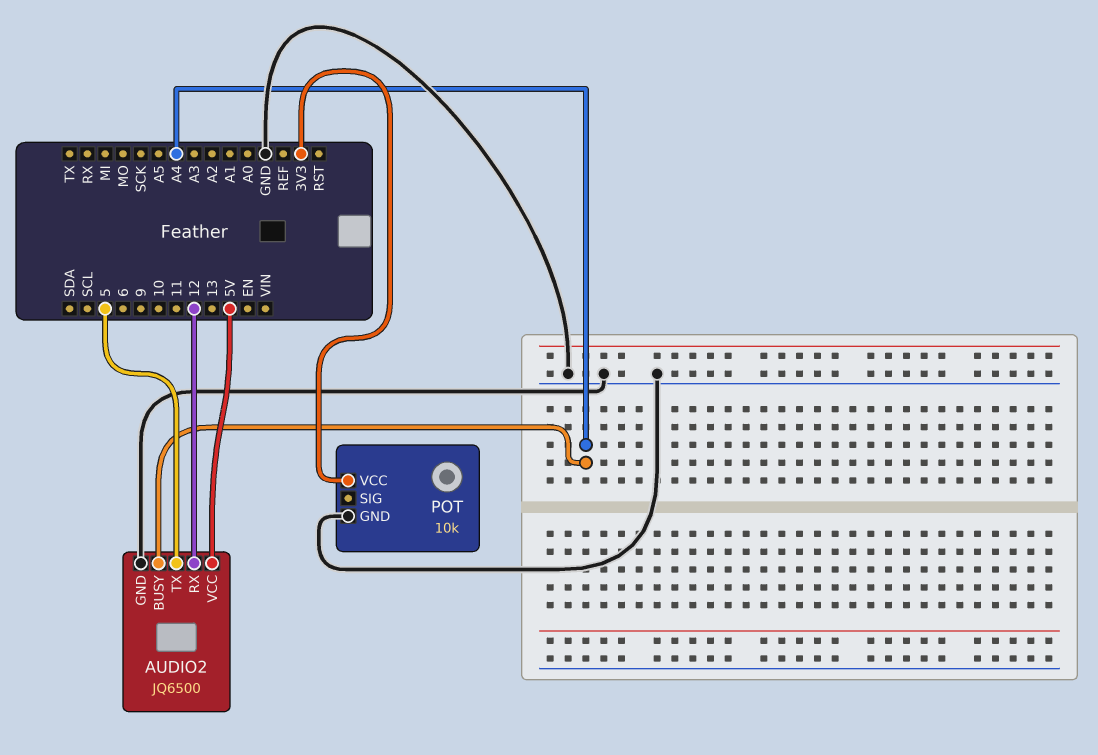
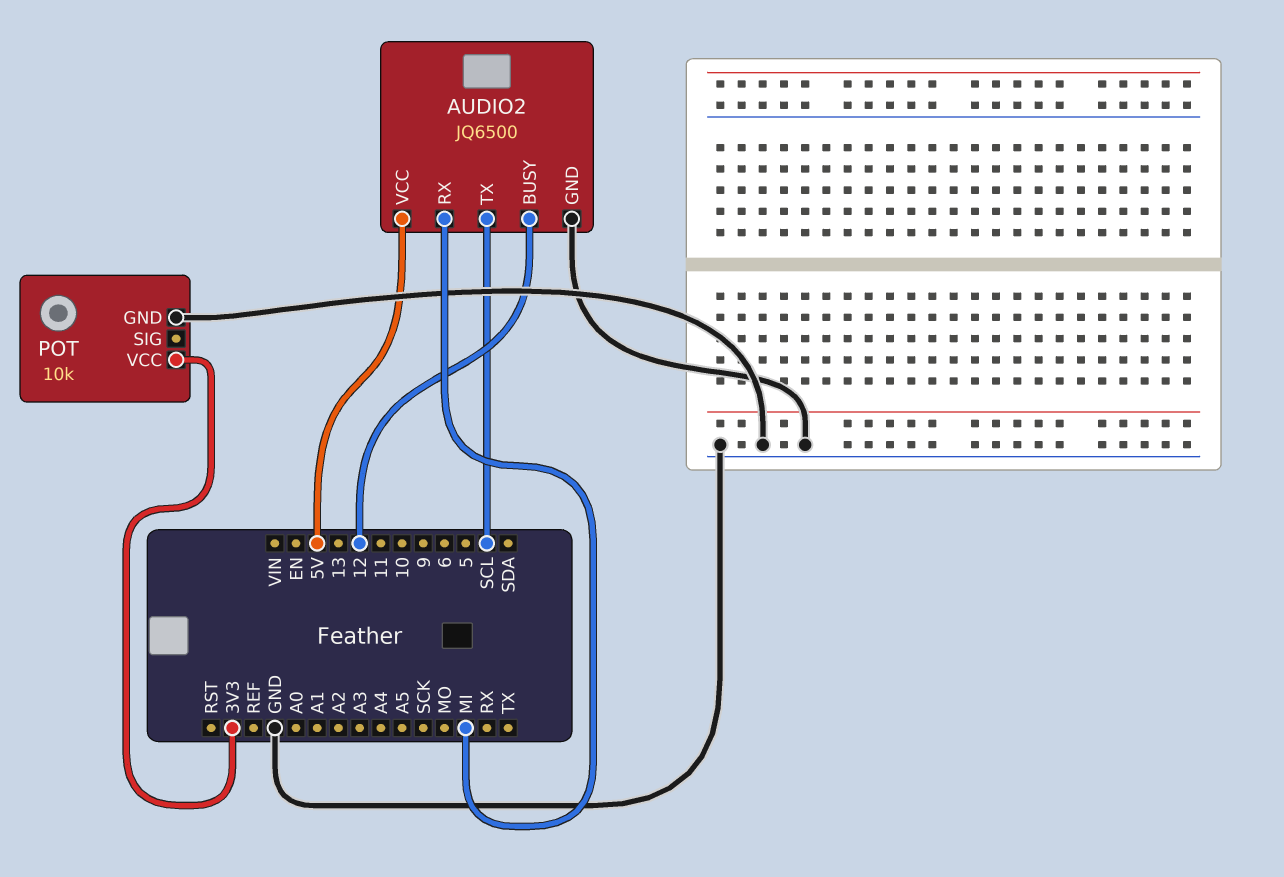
AUDIO2 pin BUSY: A4 -> 12
AUDIO2 pin RX: 12 -> MI
AUDIO2 pin TX: 5 -> SCL

